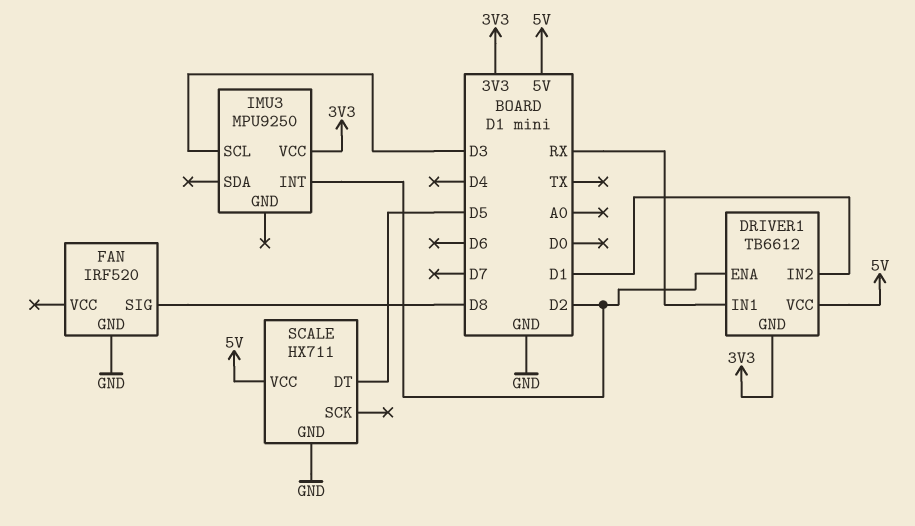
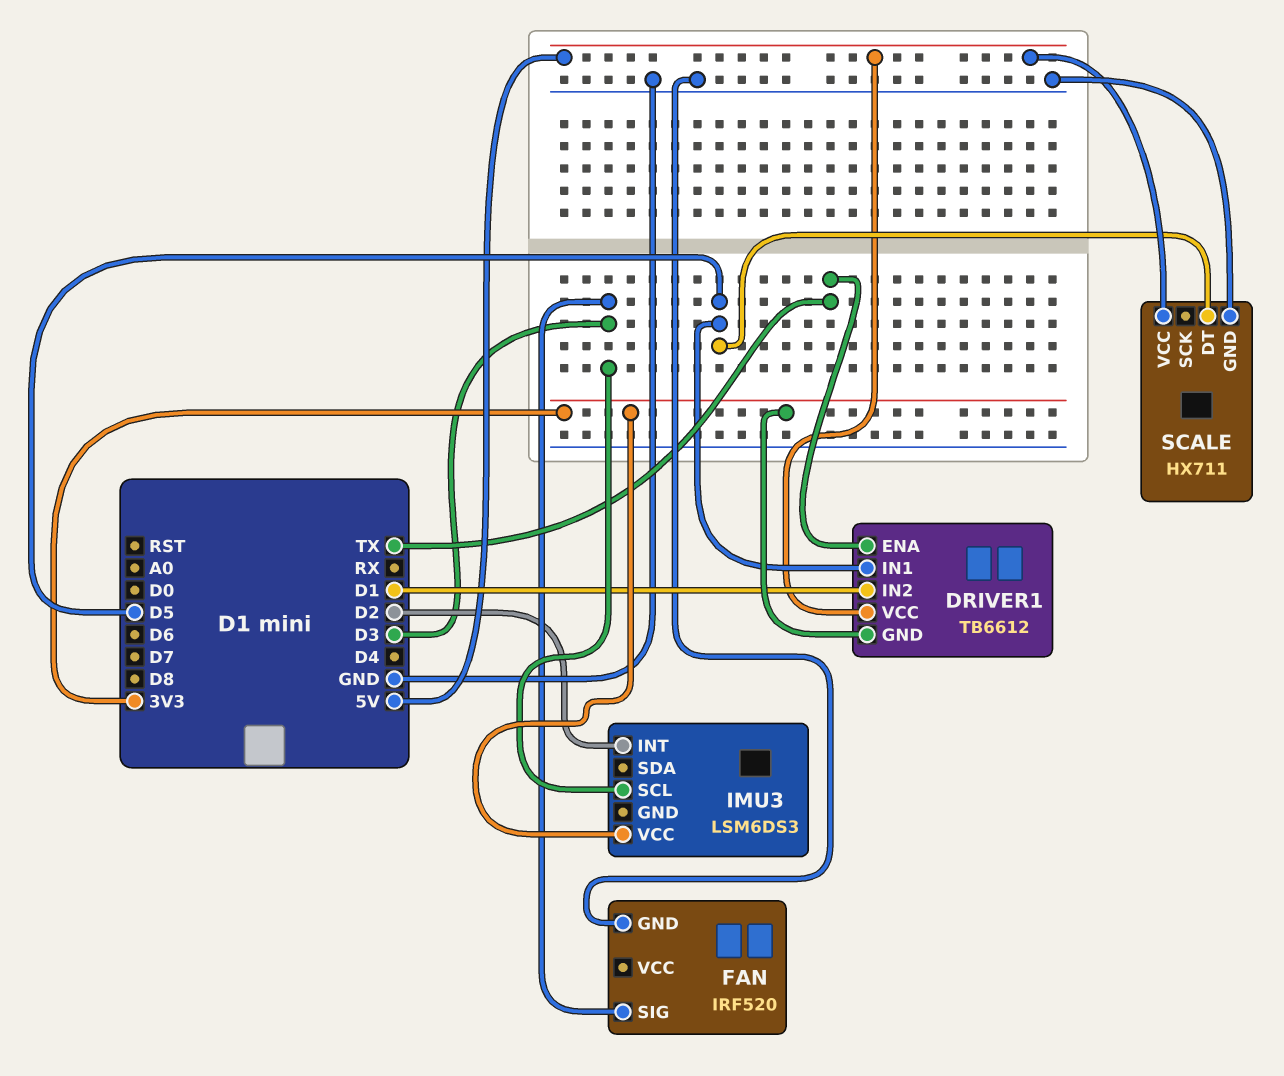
DRIVER1 pin ENA: D2 -> TX
DRIVER1 pin IN1: RX -> D5
FAN pin SIG: D8 -> D3
IMU3: MPU9250 -> LSM6DS3

